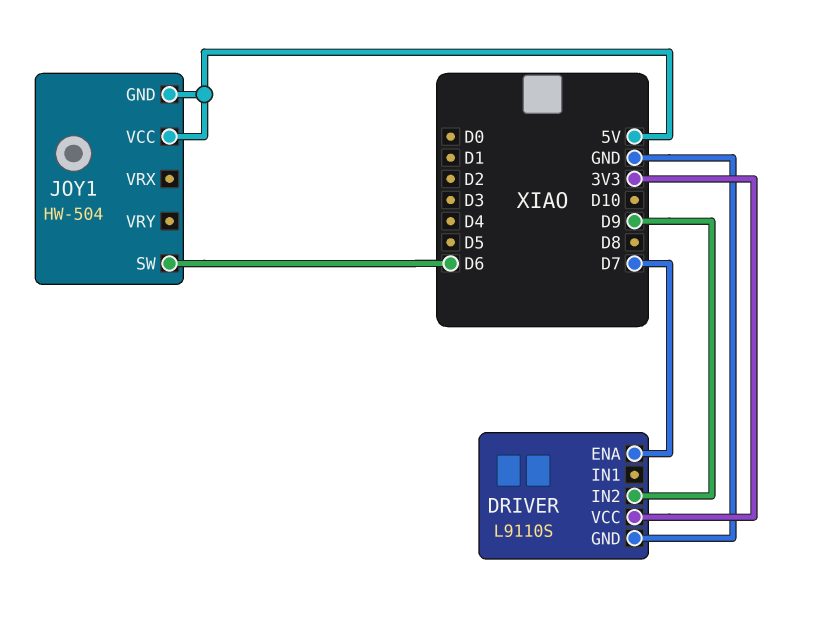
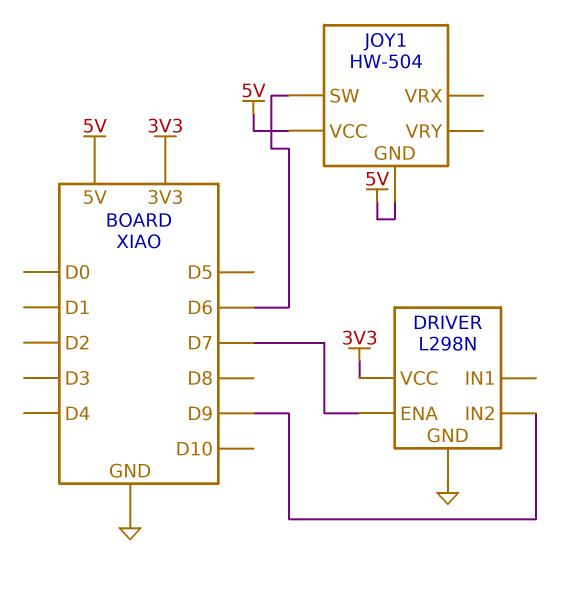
DRIVER: L9110S -> L298N

